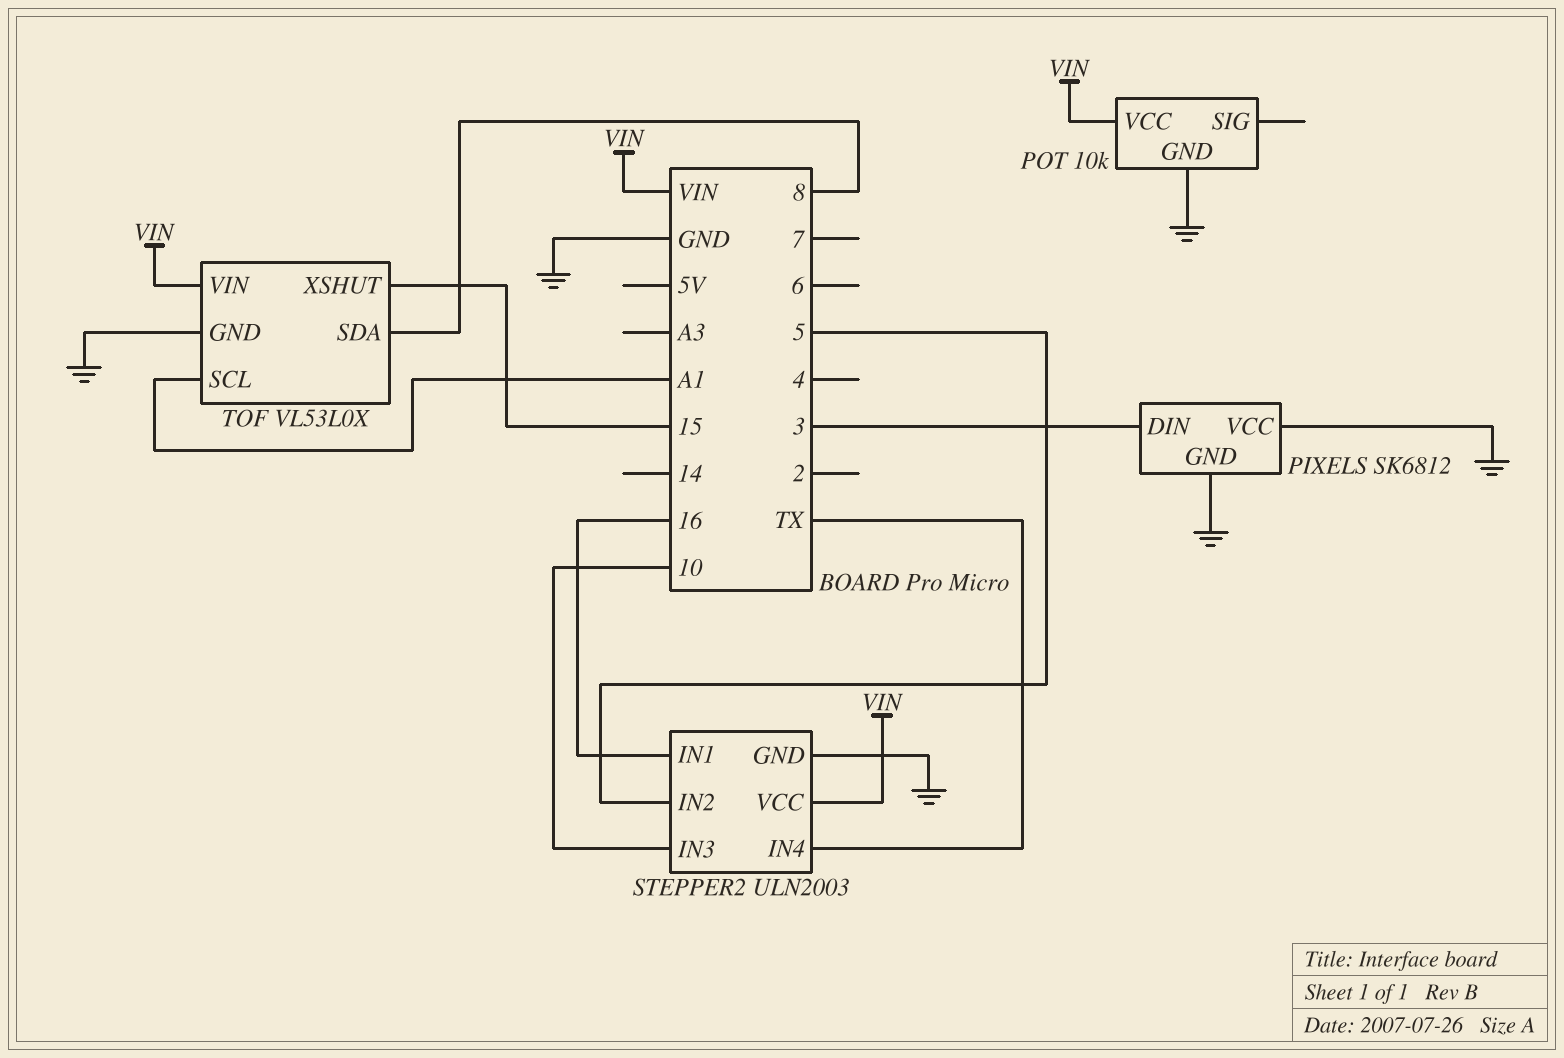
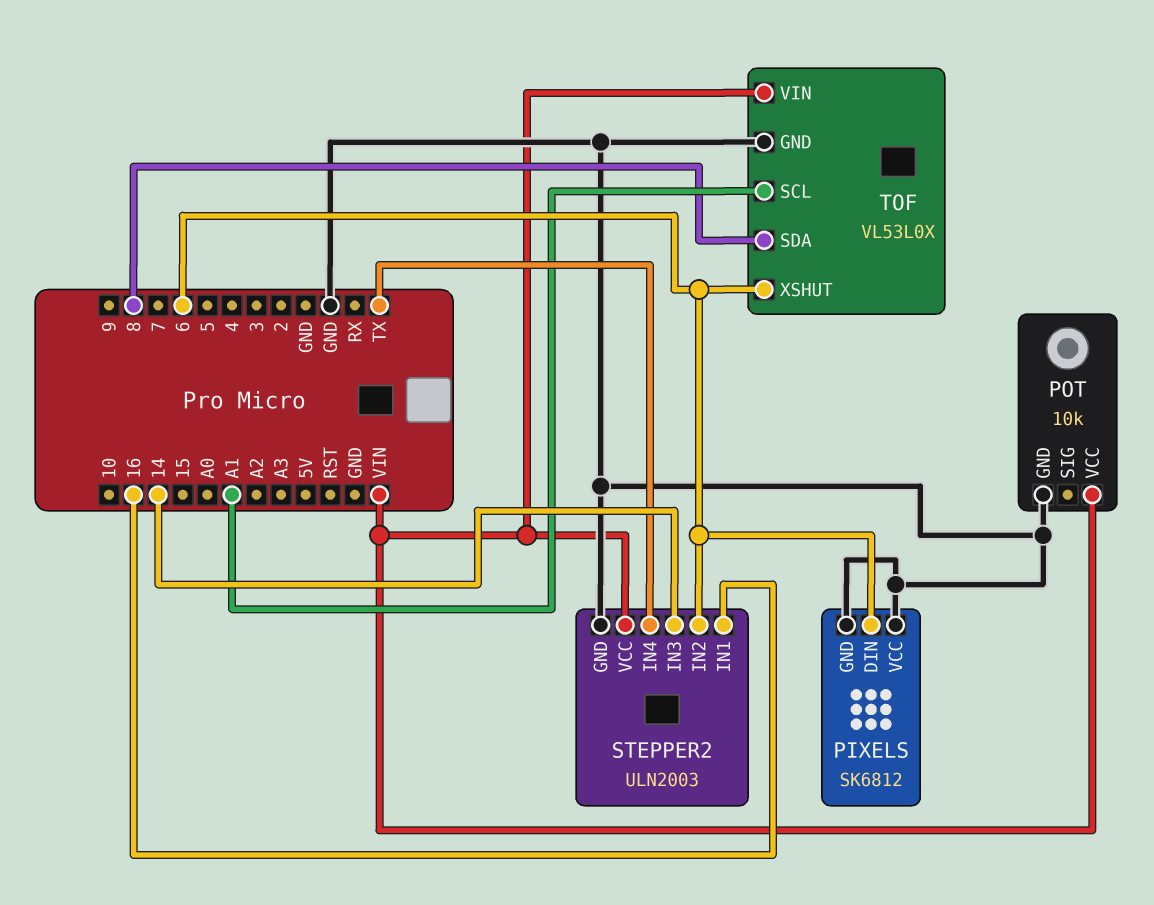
PIXELS pin DIN: 3 -> 6
STEPPER2 pin IN2: 5 -> 6
STEPPER2 pin IN3: 10 -> 14
TOF pin XSHUT: 15 -> 6

